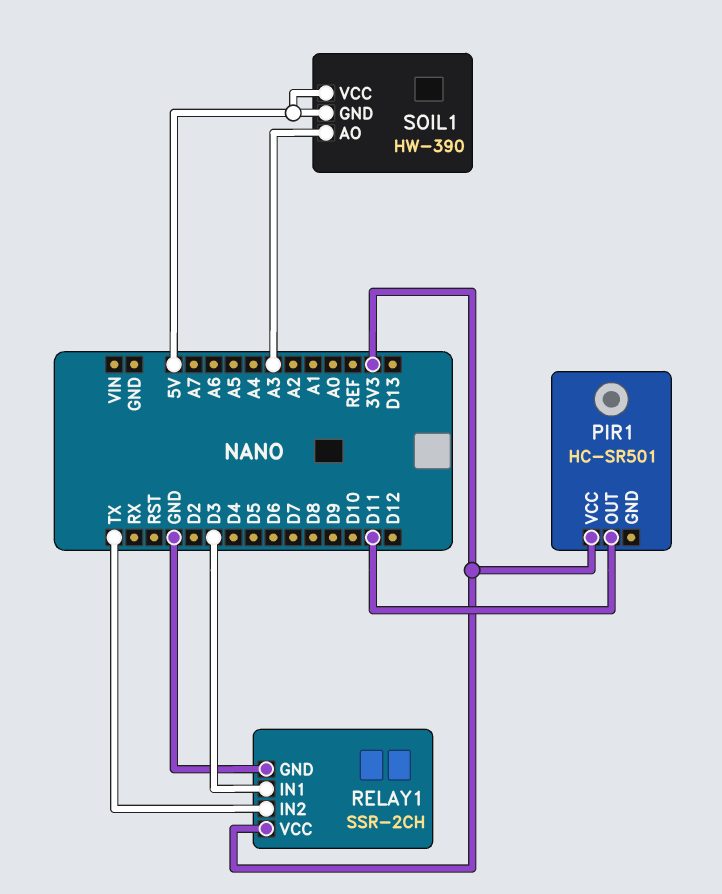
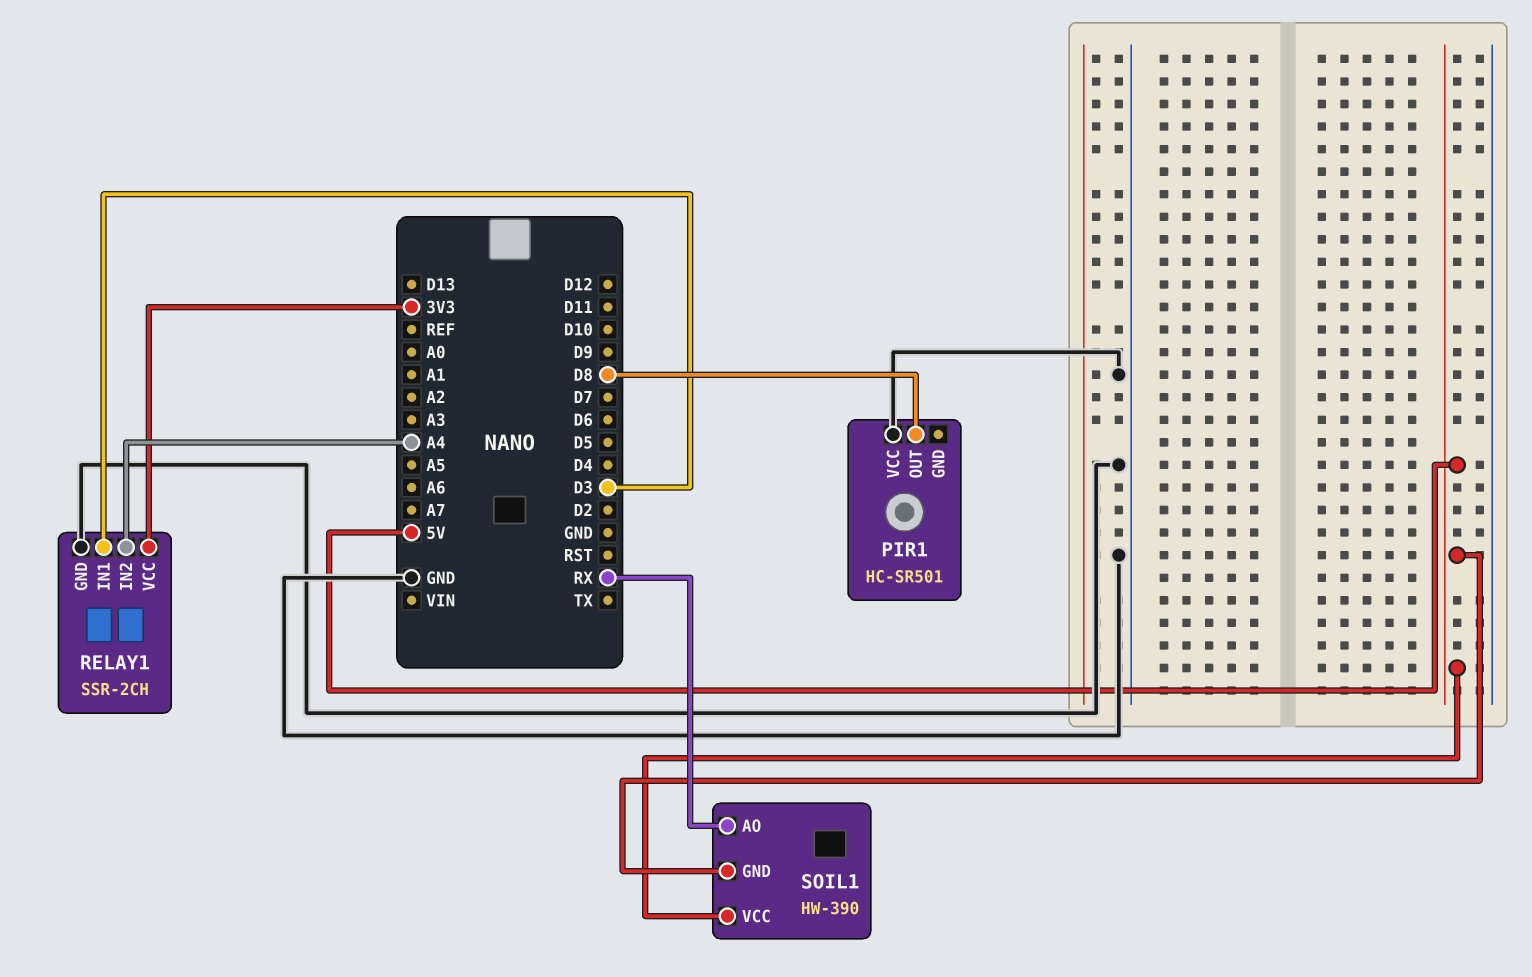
PIR1 pin OUT: D11 -> D8
PIR1 pin VCC: 3V3 -> GND
RELAY1 pin IN2: TX -> A4
SOIL1 pin AO: A3 -> RX

